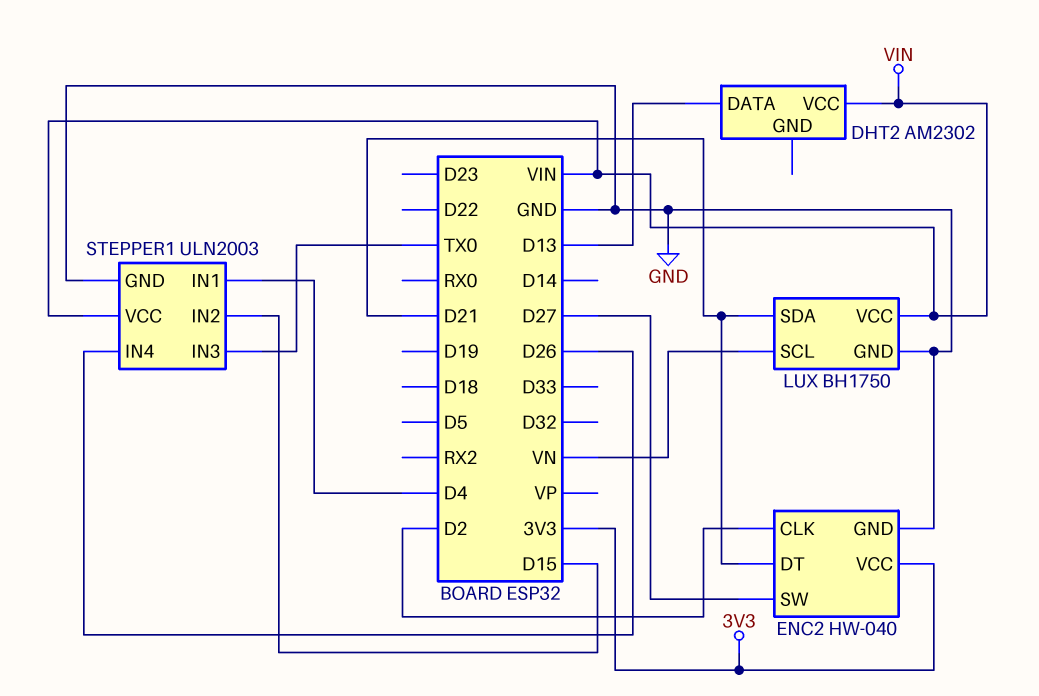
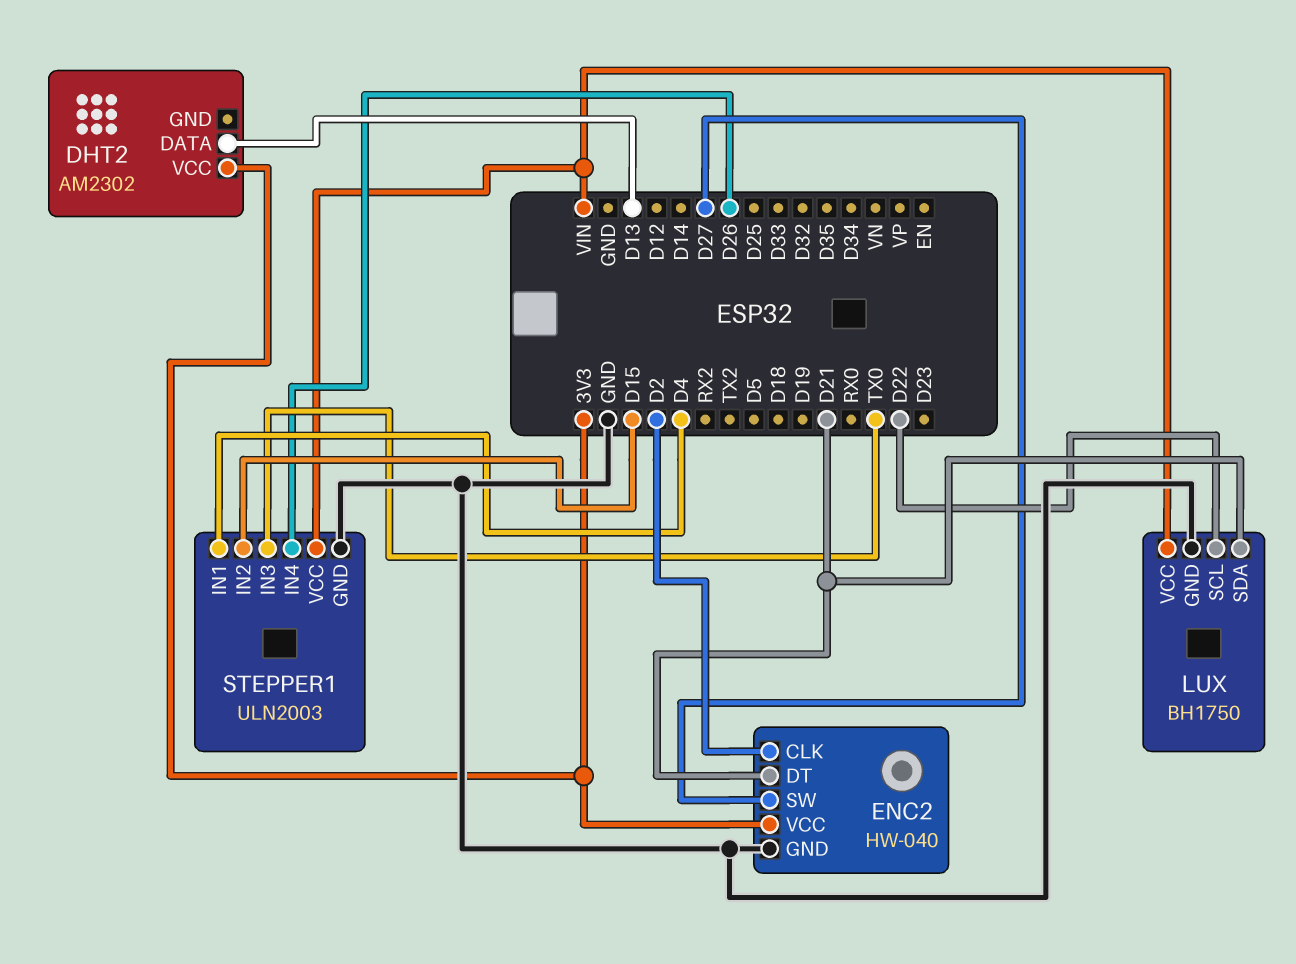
DHT2 pin VCC: VIN -> 3V3
LUX pin SCL: VN -> D22

